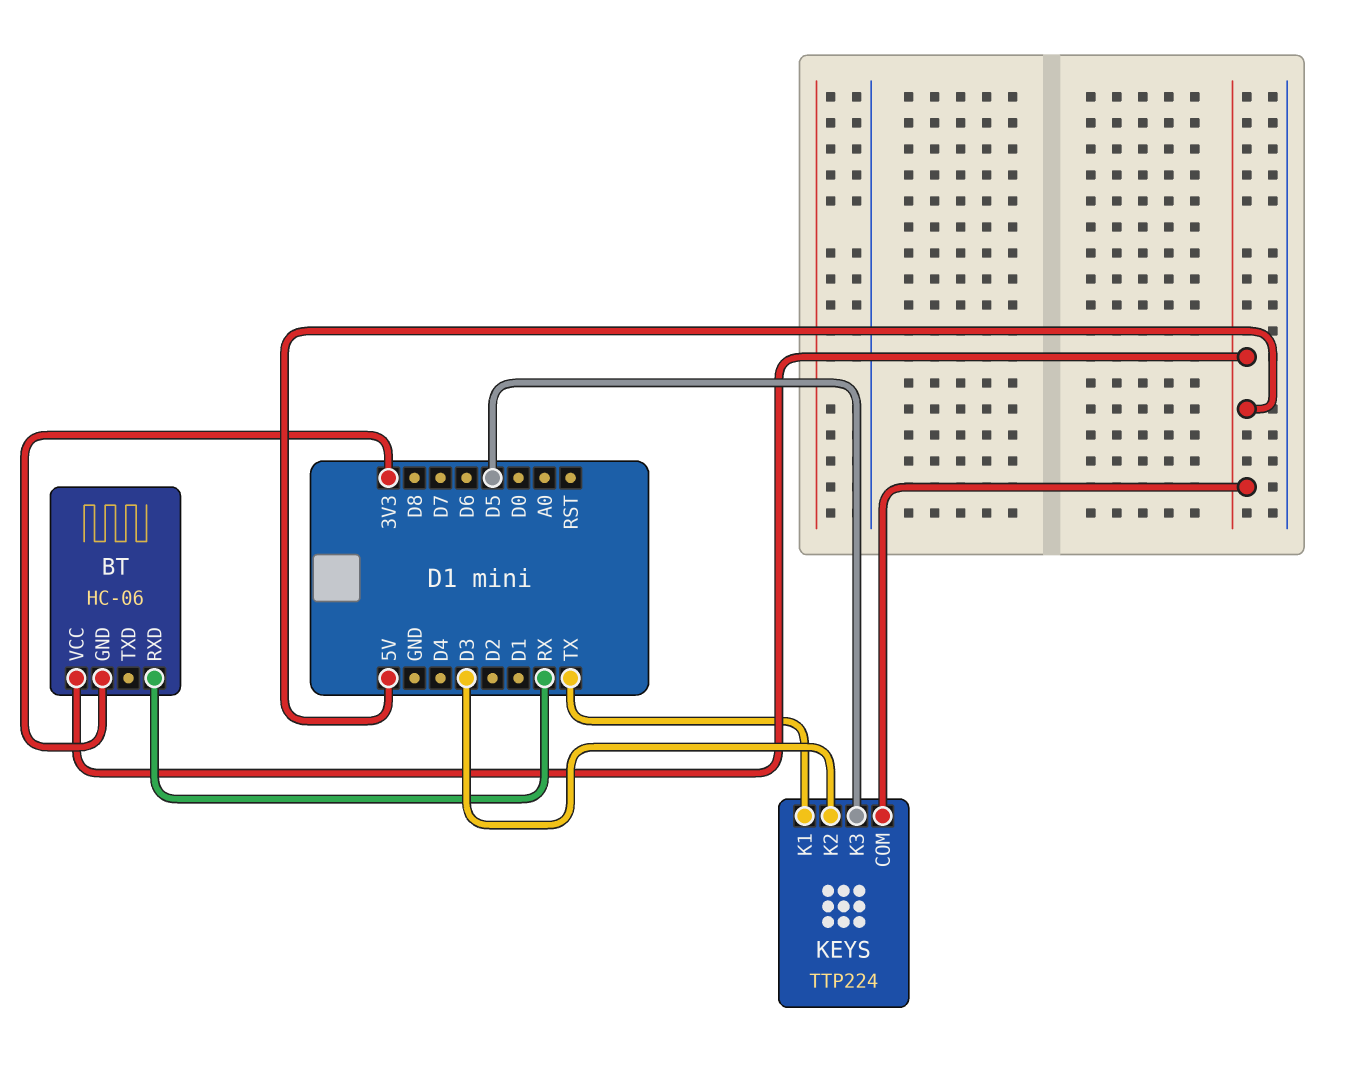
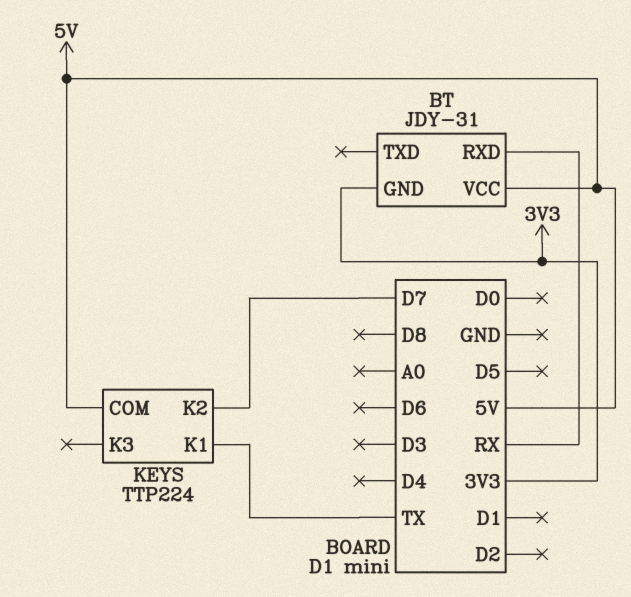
BT: HC-06 -> JDY-31
KEYS pin K2: D3 -> D7
KEYS pin K3: D5 -> none

